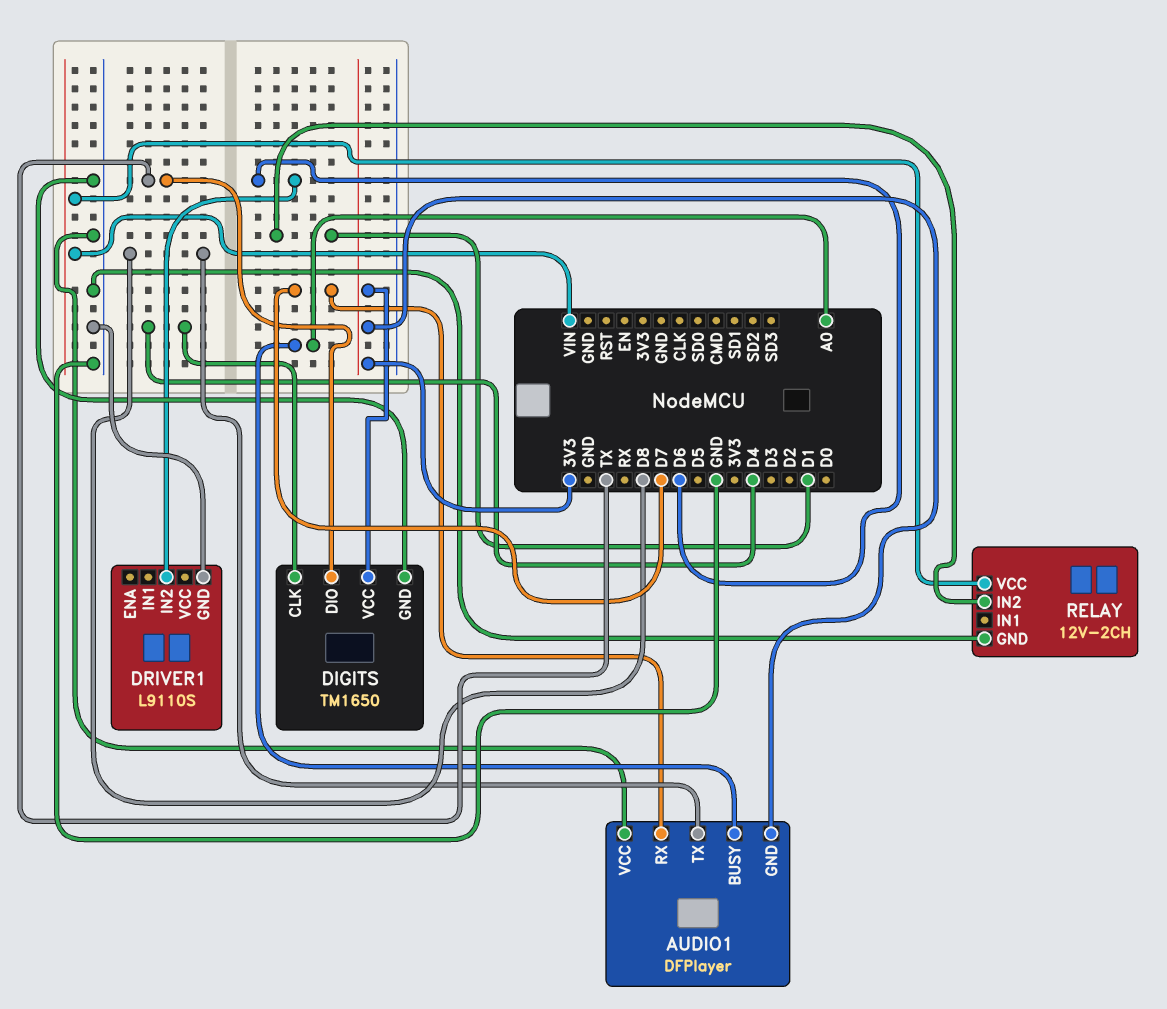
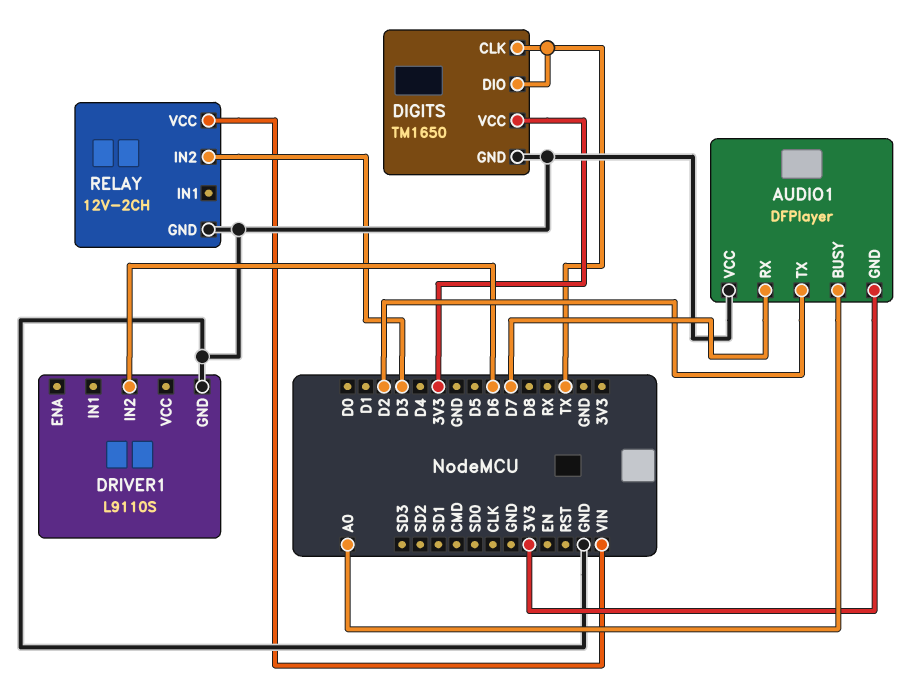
AUDIO1 pin TX: D8 -> D2
DIGITS pin CLK: D4 -> TX
RELAY pin IN2: D1 -> D3

